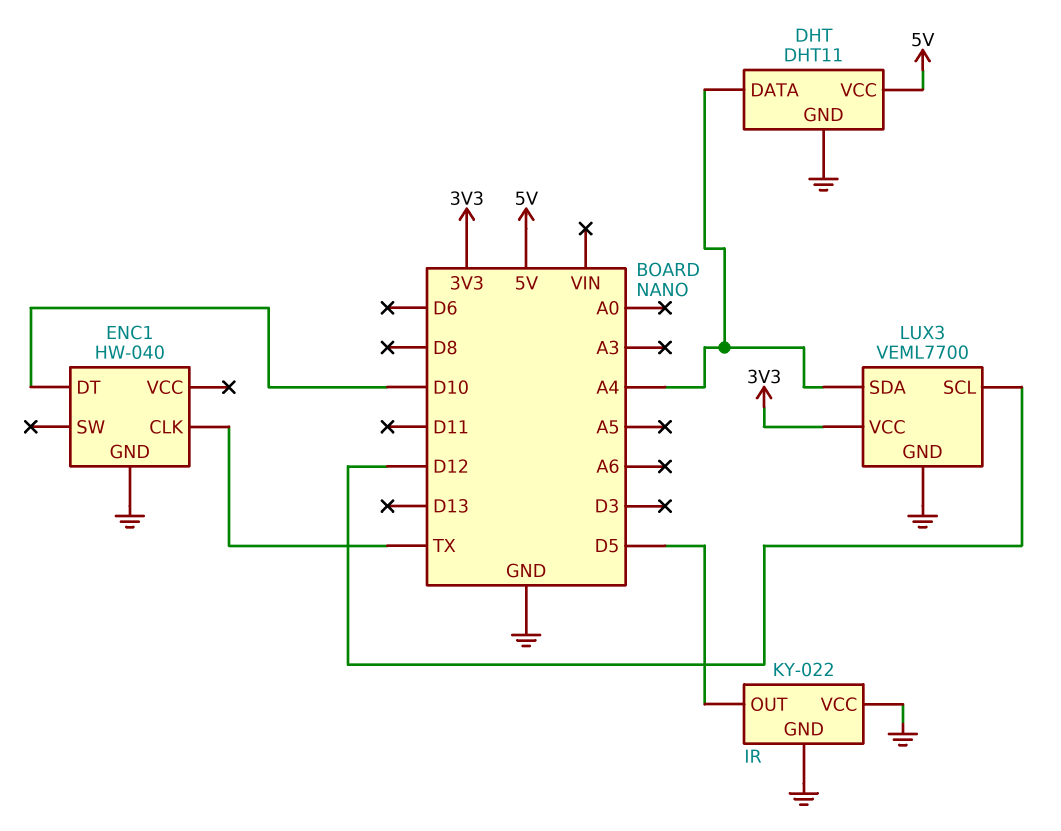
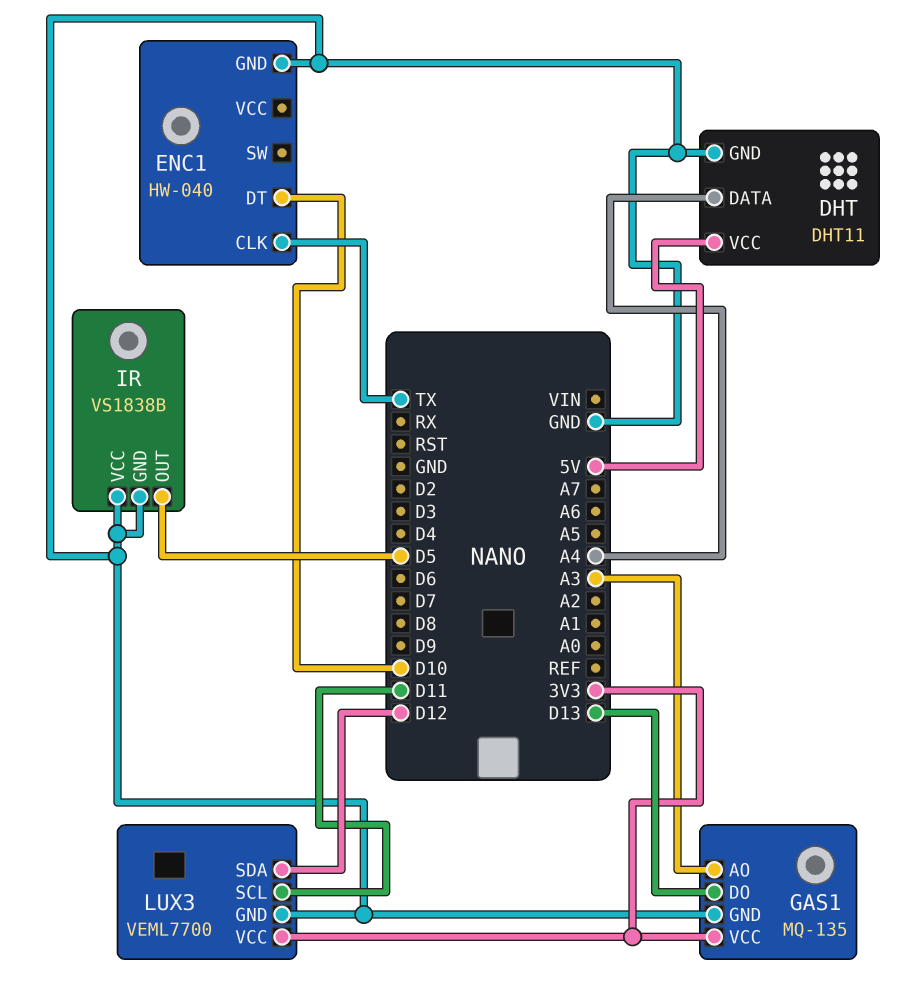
GAS1: none -> MQ-135
GAS1 pin AO: none -> A3
GAS1 pin DO: none -> D13
GAS1 pin GND: none -> GND
GAS1 pin VCC: none -> 3V3
IR: KY-022 -> VS1838B
LUX3 pin SCL: D12 -> D11
LUX3 pin SDA: A4 -> D12

